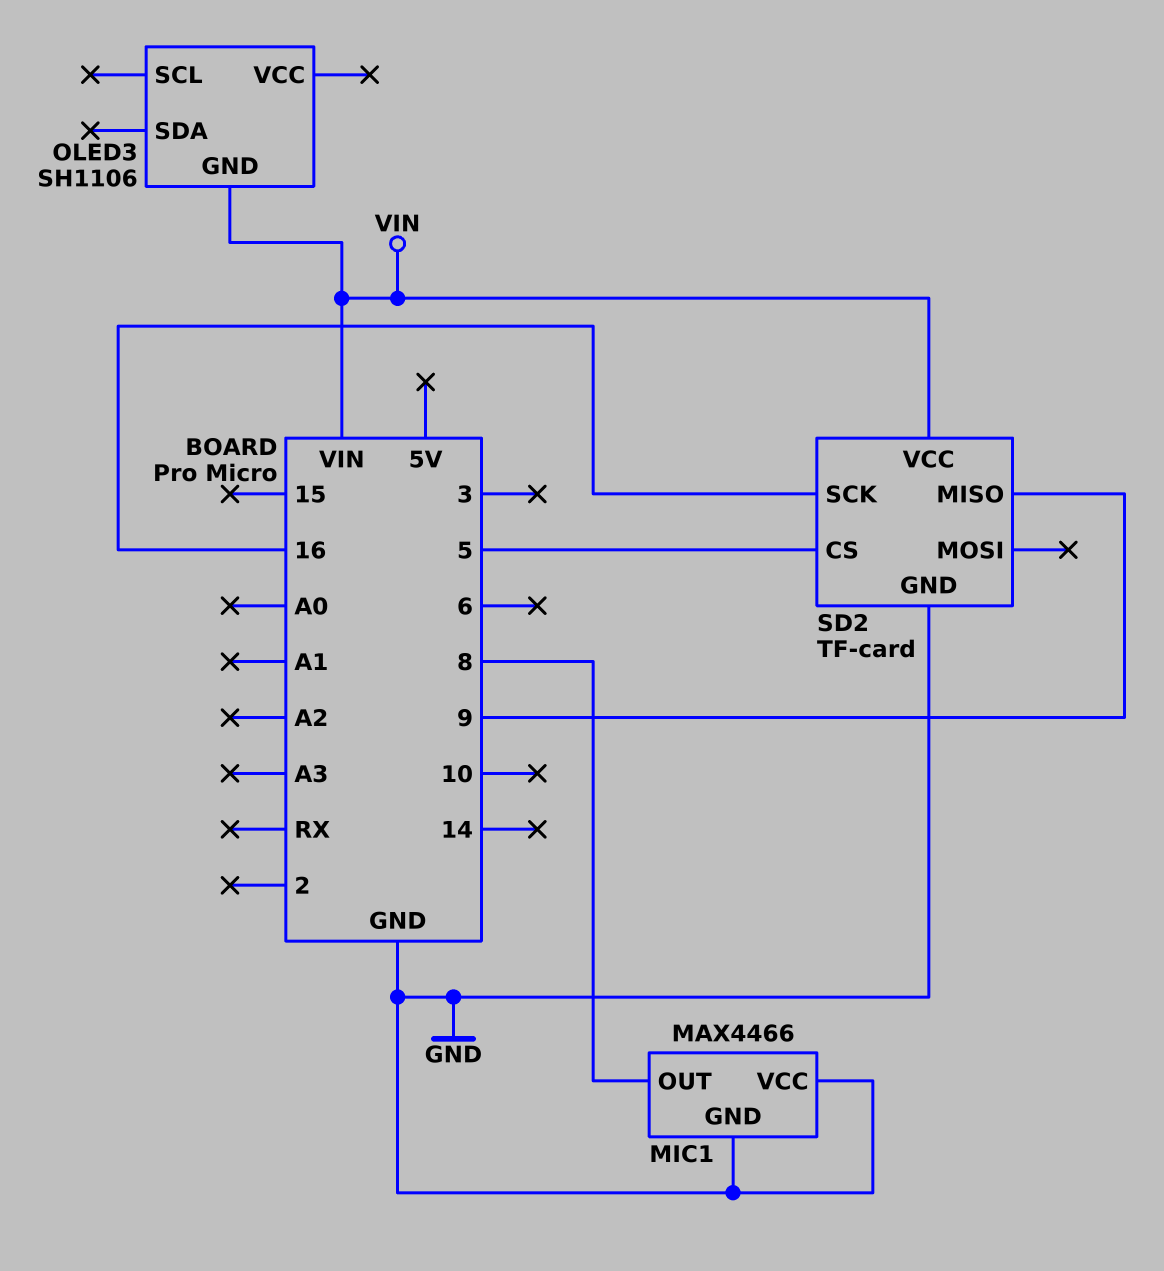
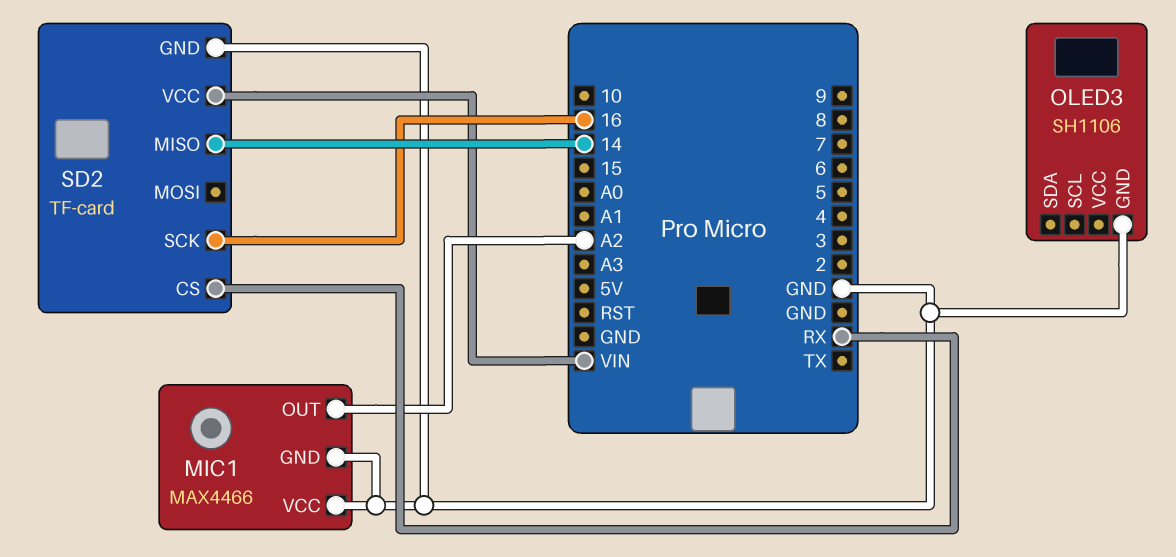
MIC1 pin OUT: 8 -> A2
OLED3 pin GND: VIN -> GND
SD2 pin CS: 5 -> RX
SD2 pin MISO: 9 -> 14

